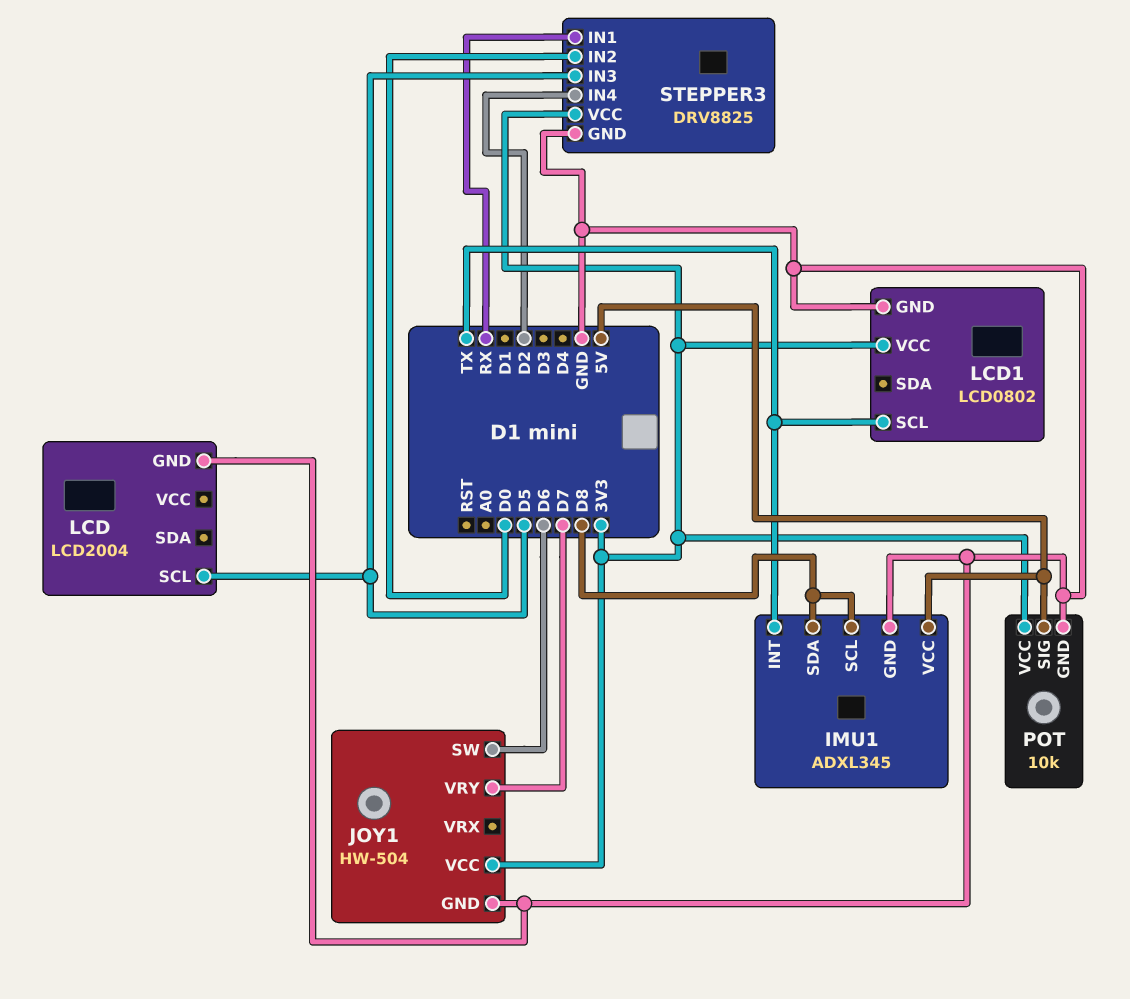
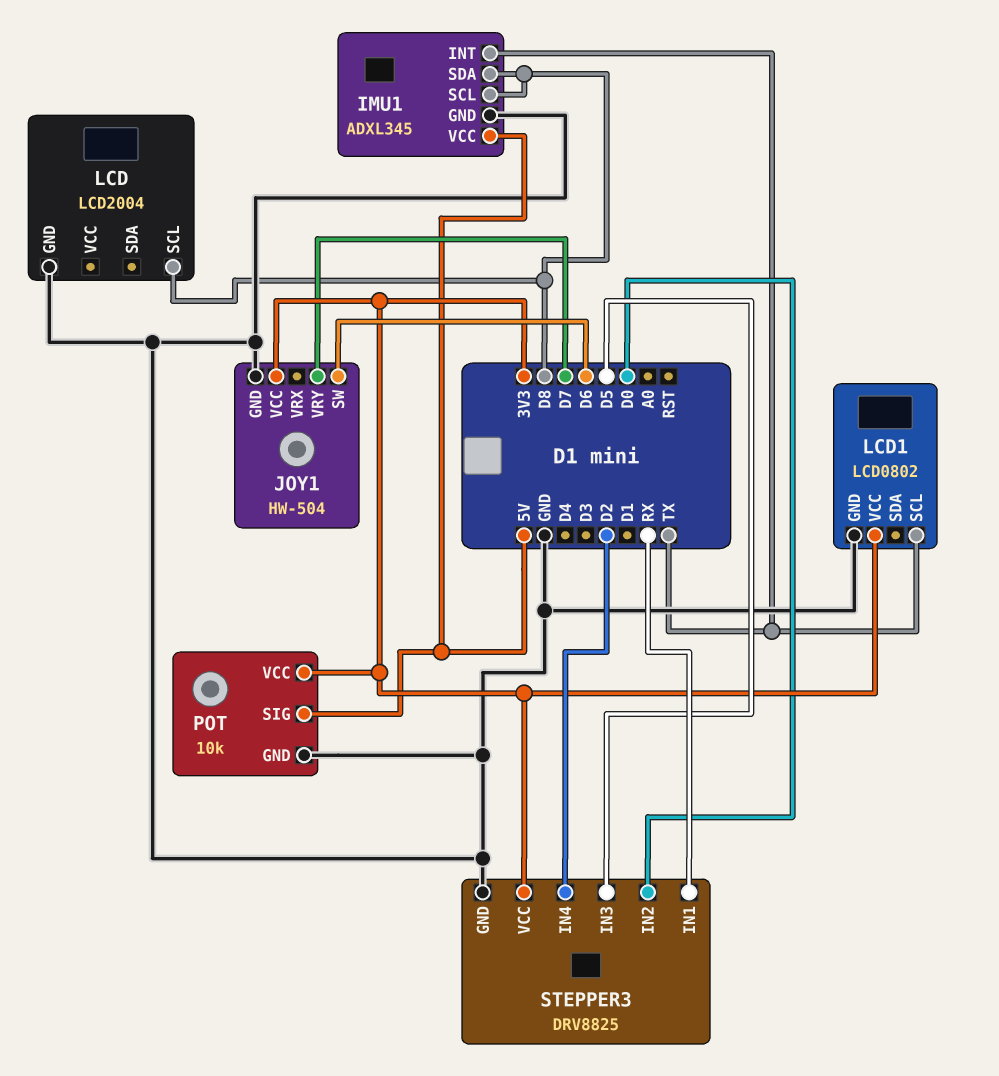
LCD pin SCL: D5 -> D8

